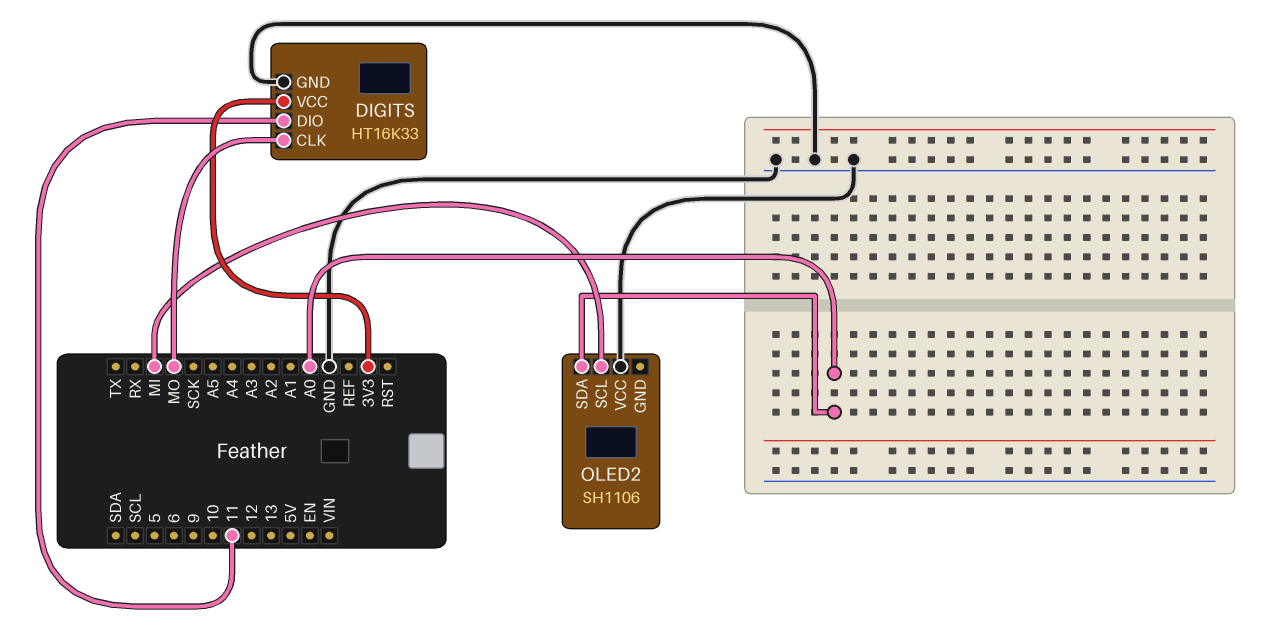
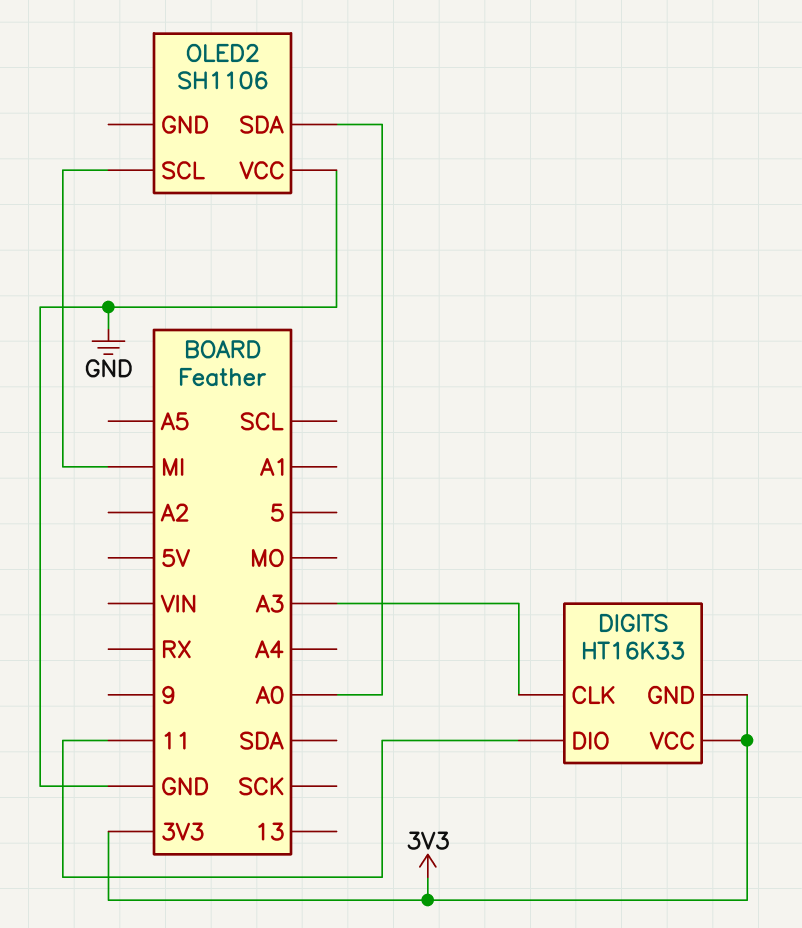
DIGITS pin CLK: MO -> A3
DIGITS pin GND: GND -> 3V3

